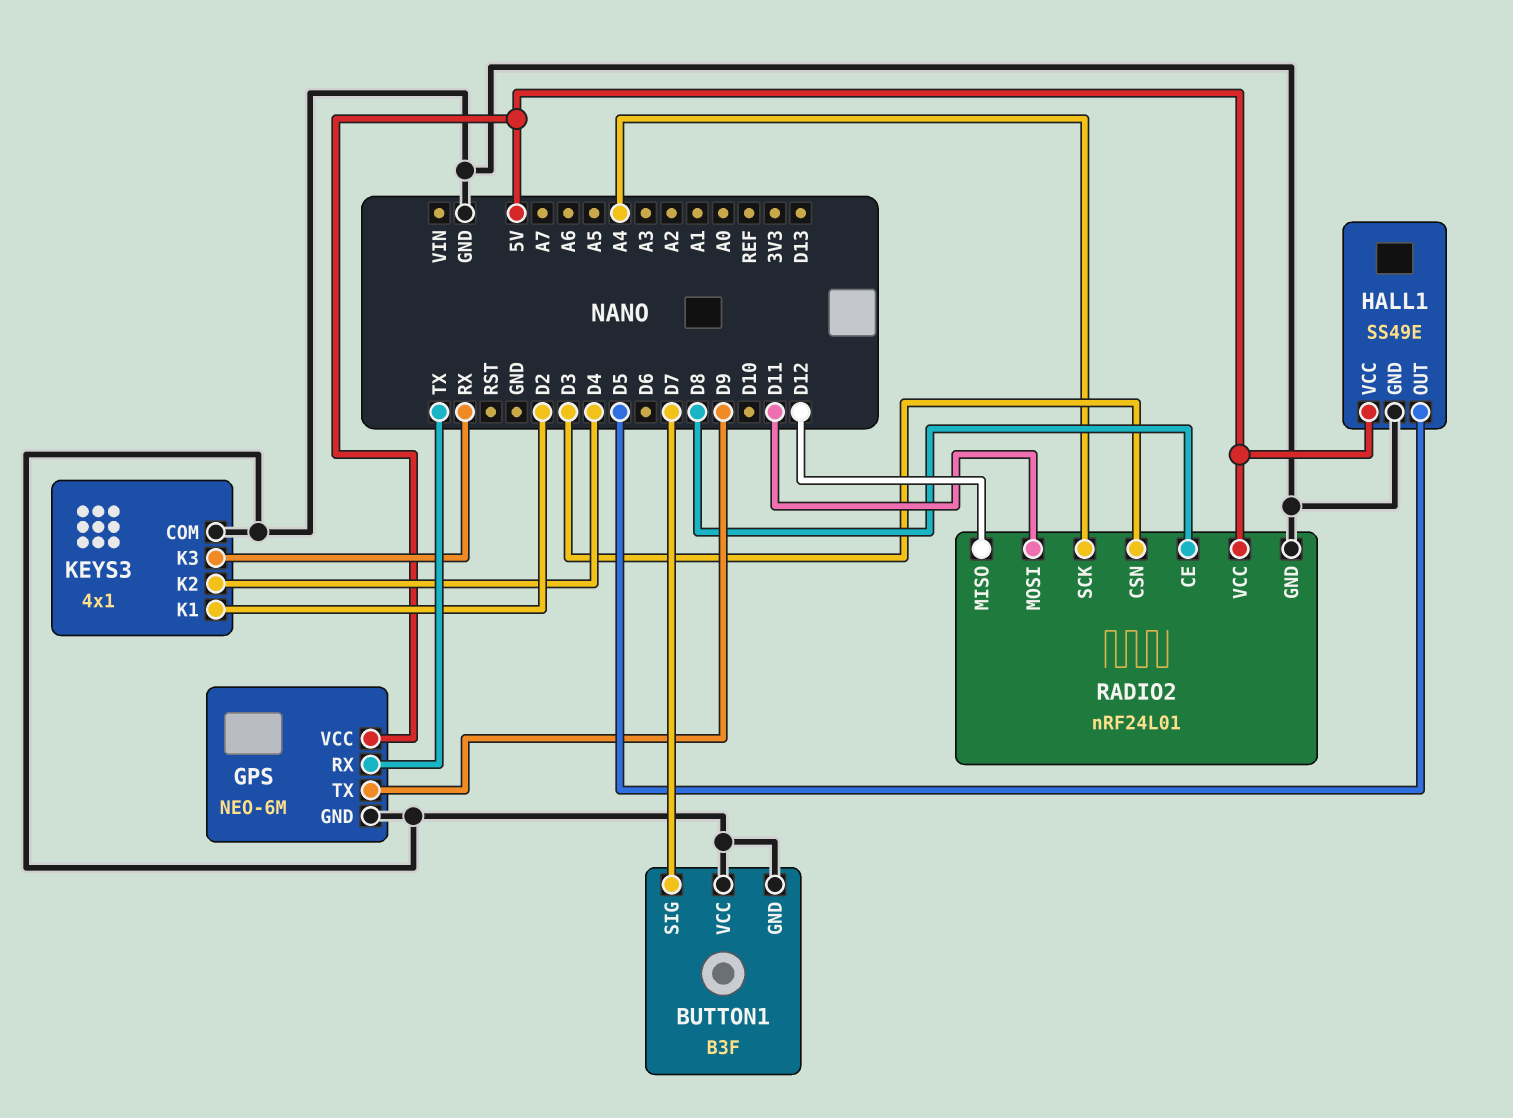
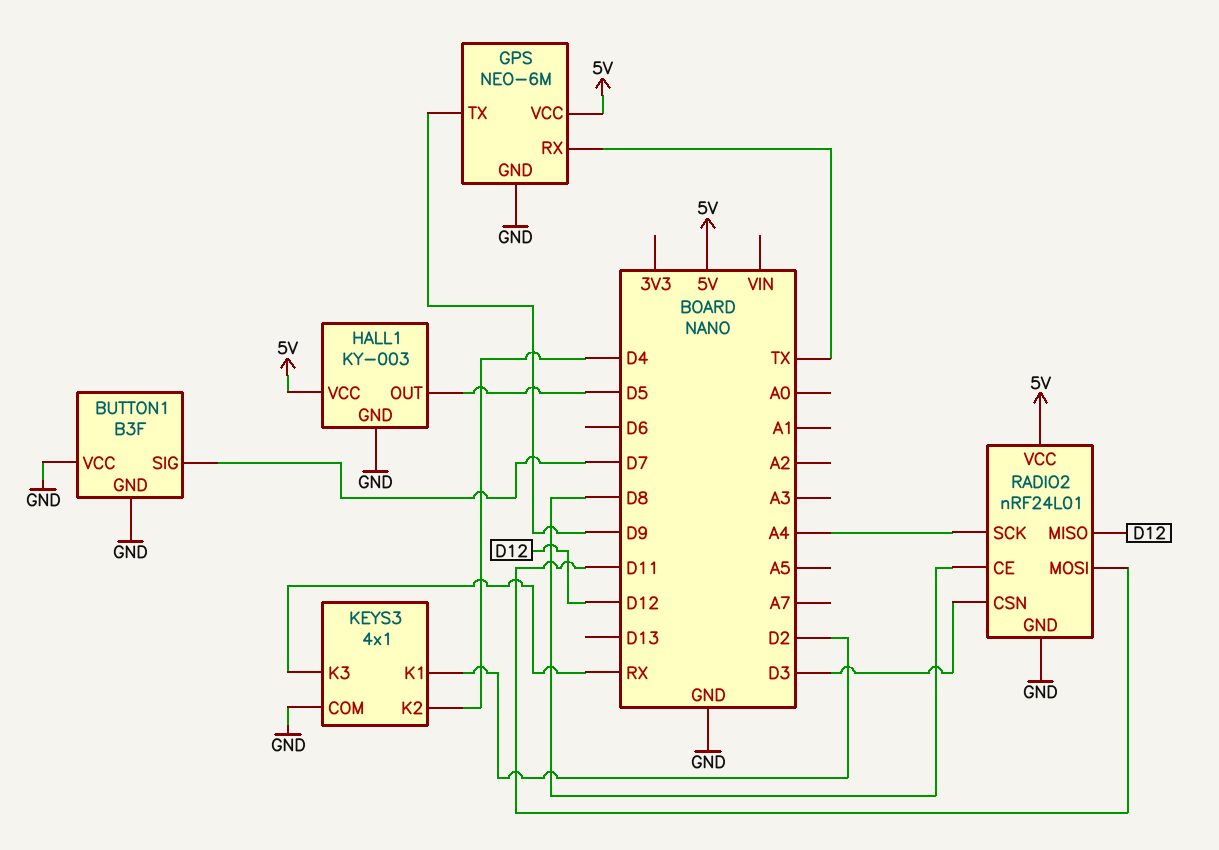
HALL1: SS49E -> KY-003

